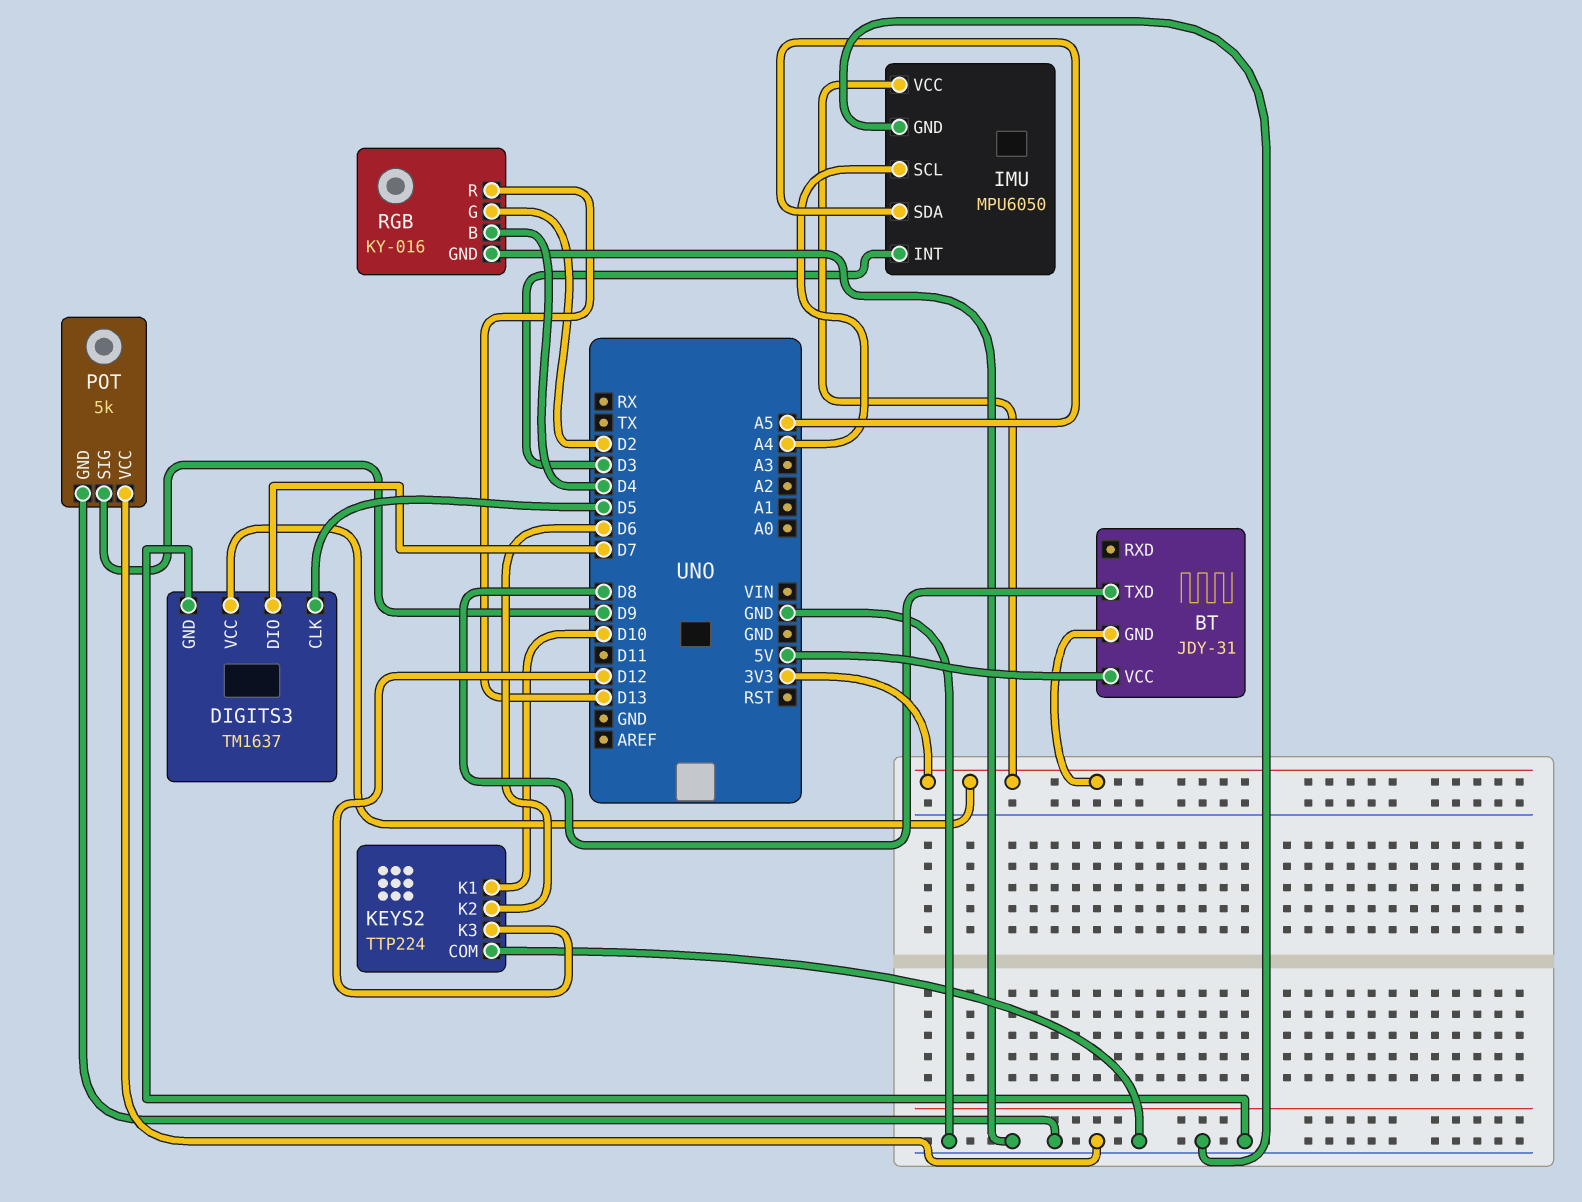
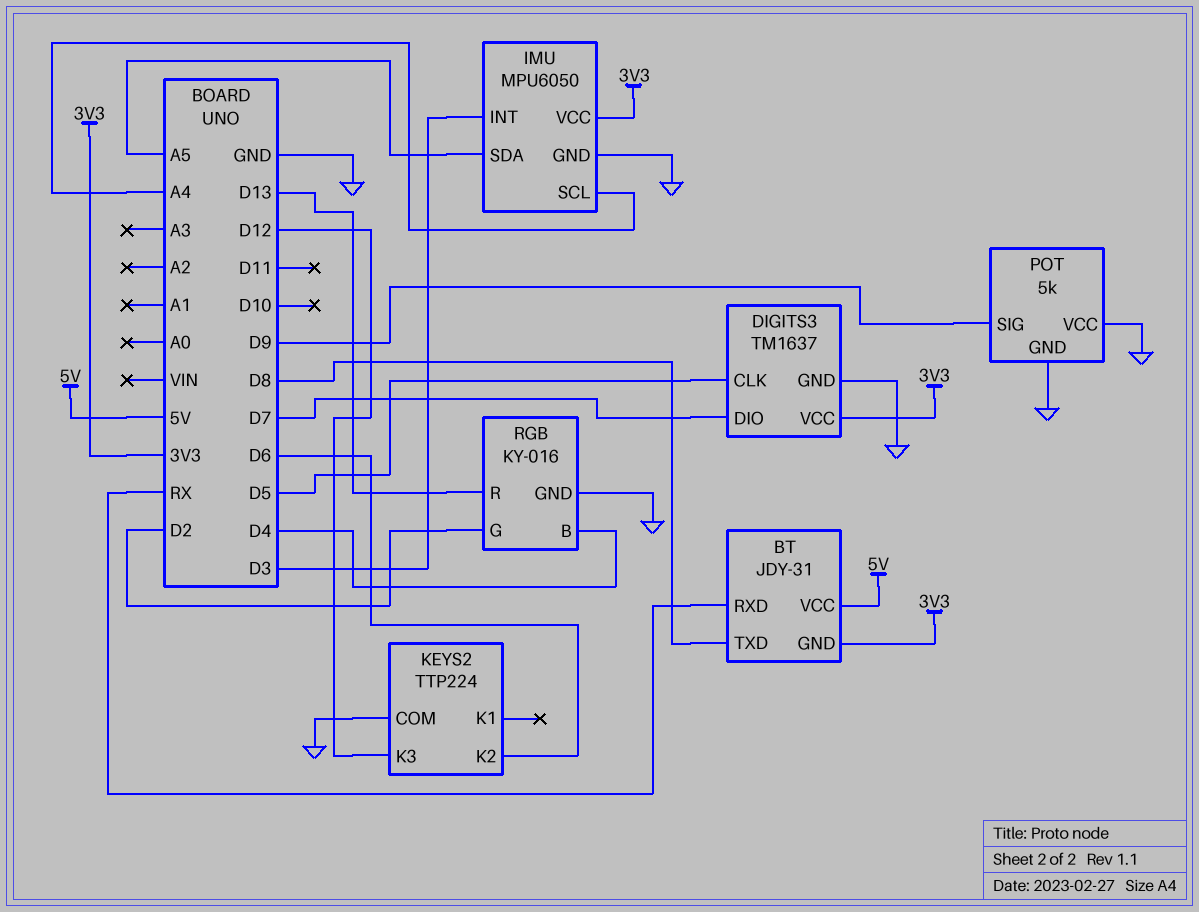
BT pin RXD: none -> RX
KEYS2 pin K1: D10 -> none

